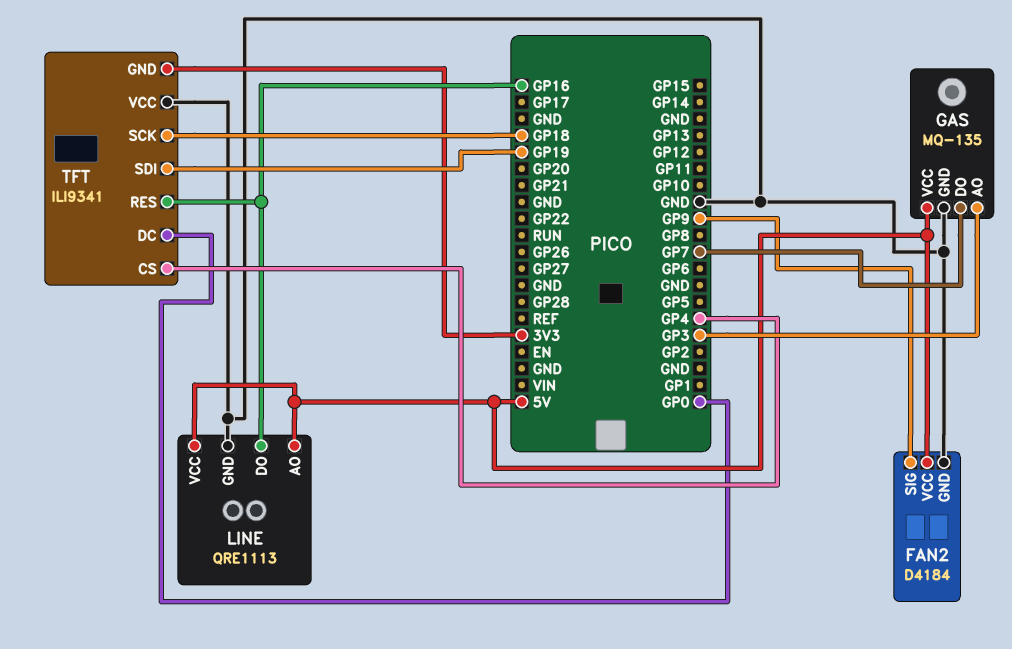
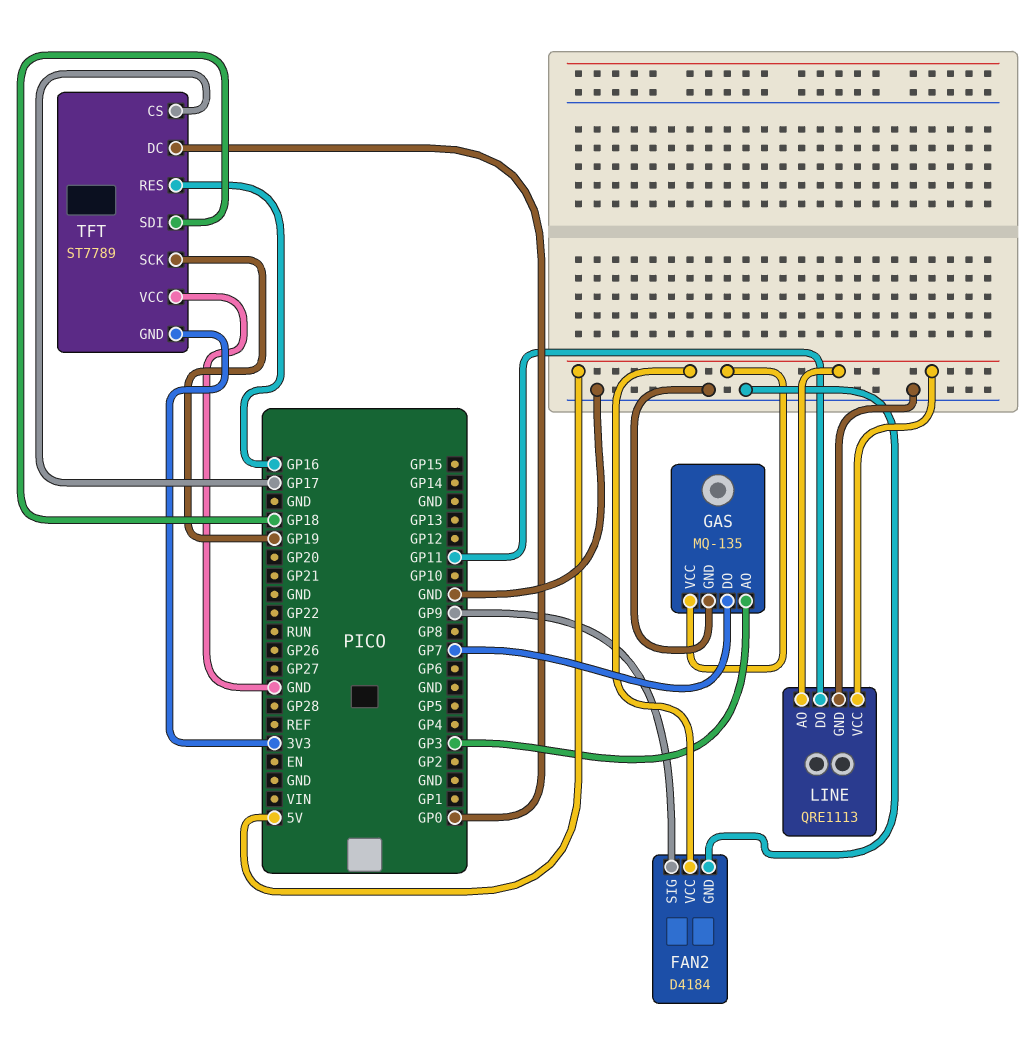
LINE pin DO: GP16 -> GP11
TFT: ILI9341 -> ST7789
TFT pin CS: GP4 -> GP17
TFT pin SCK: GP18 -> GP19
TFT pin SDI: GP19 -> GP18

